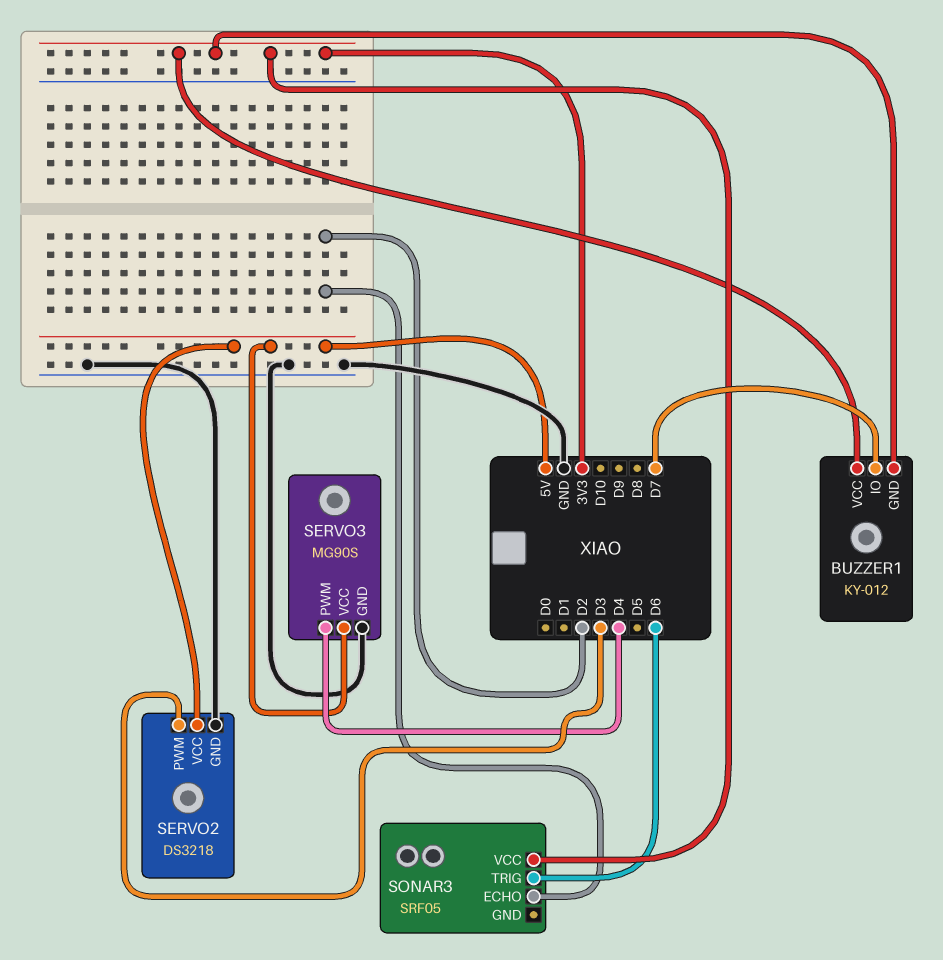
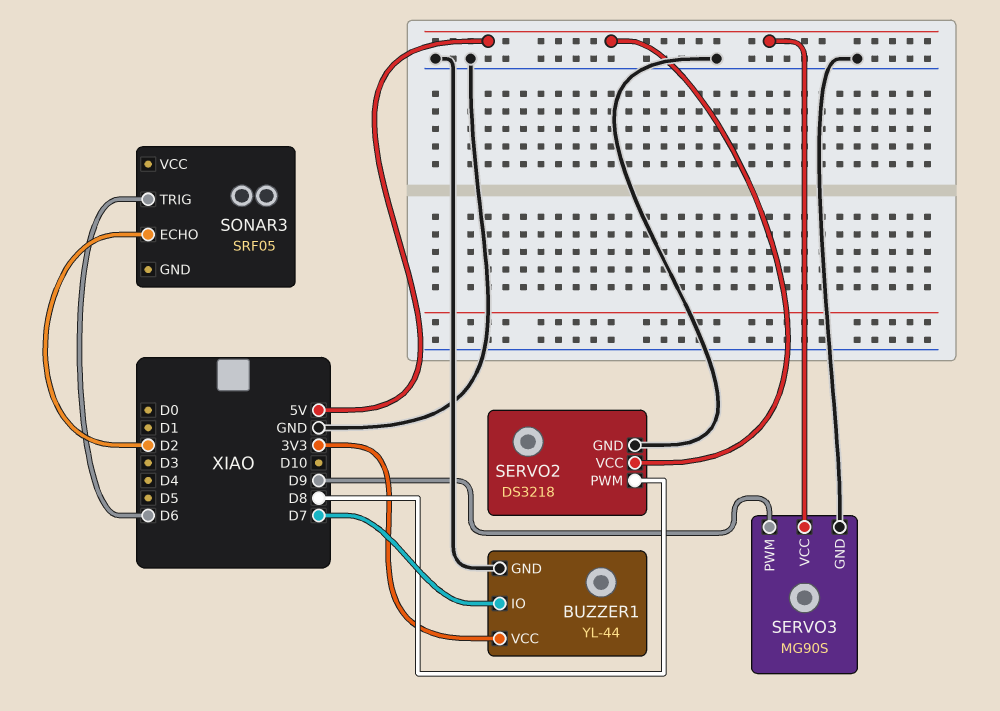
BUZZER1: KY-012 -> YL-44
BUZZER1 pin GND: 3V3 -> GND
SERVO2 pin PWM: D3 -> D8
SERVO3 pin PWM: D4 -> D9
SONAR3 pin VCC: 3V3 -> none

